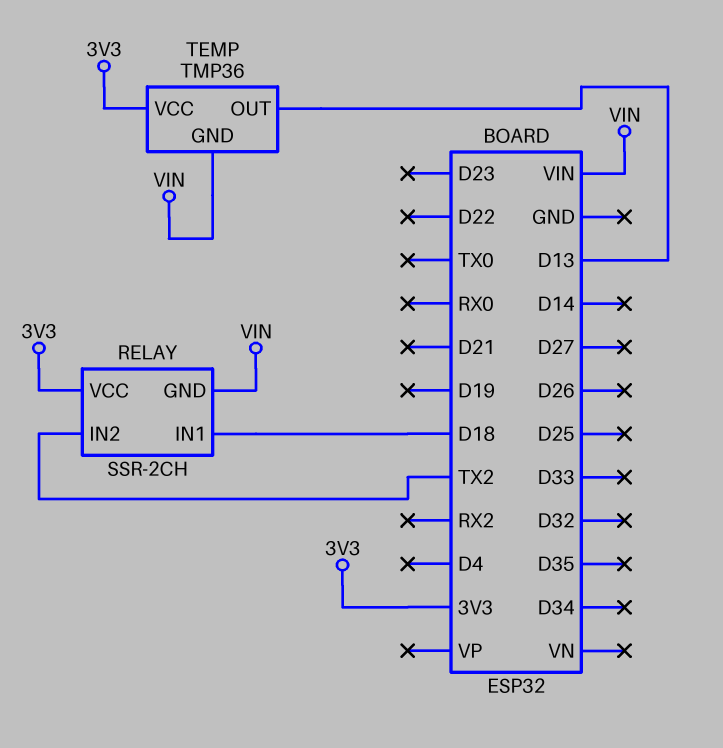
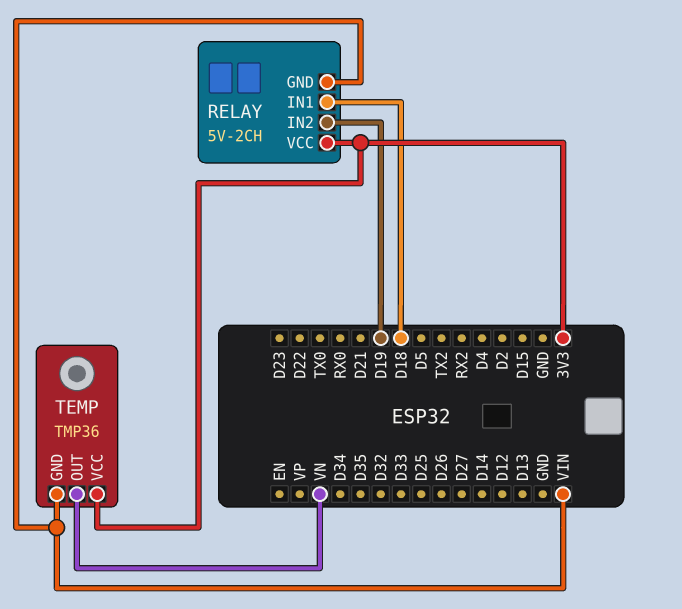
RELAY: SSR-2CH -> 5V-2CH
RELAY pin IN2: TX2 -> D19
TEMP pin OUT: D13 -> VN

